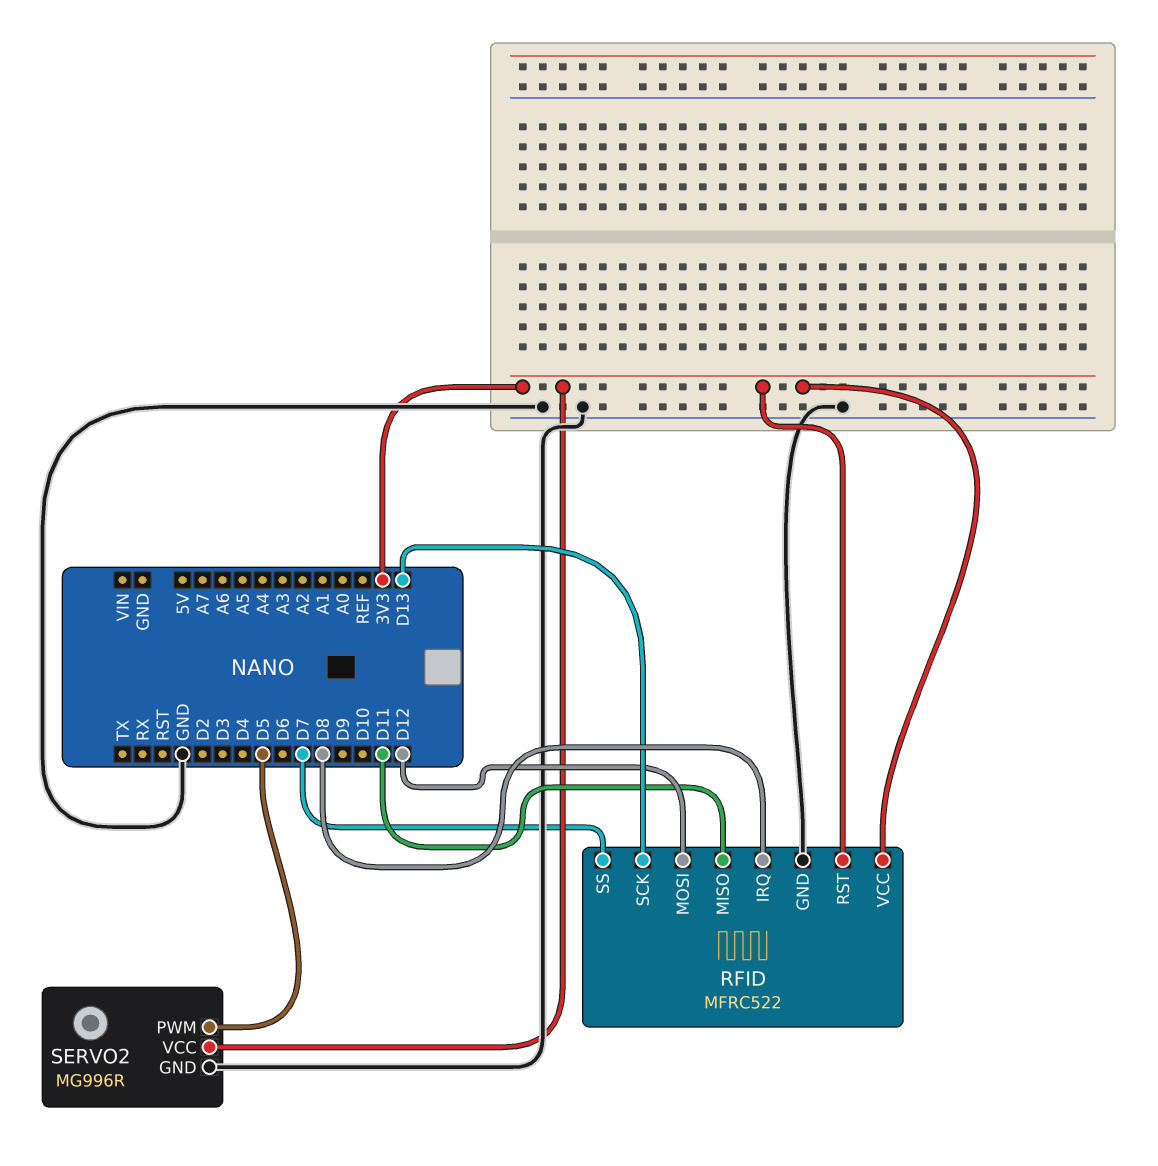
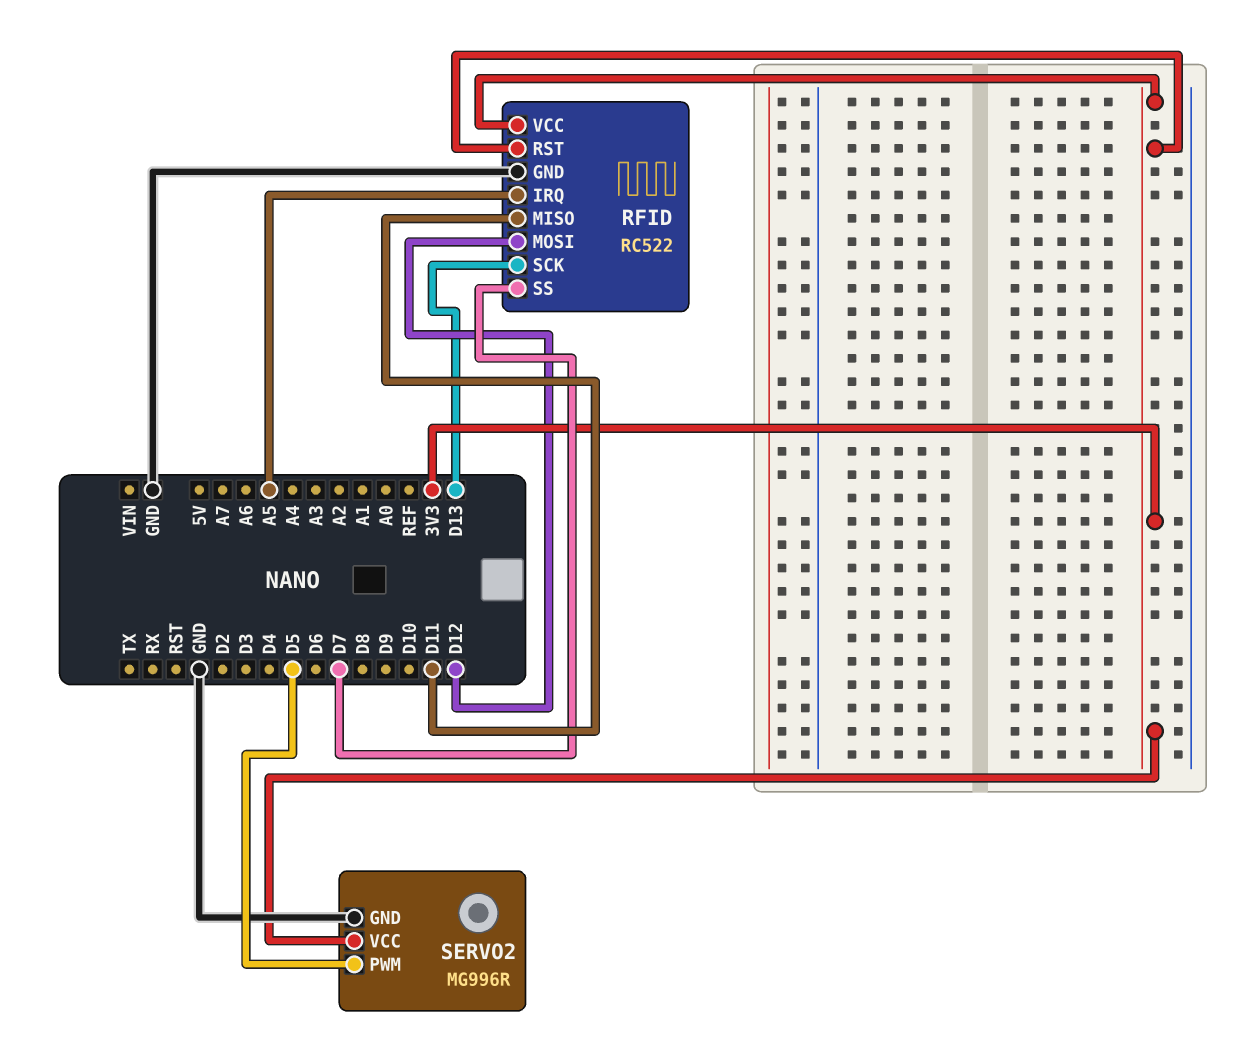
RFID: MFRC522 -> RC522
RFID pin IRQ: D8 -> A5

